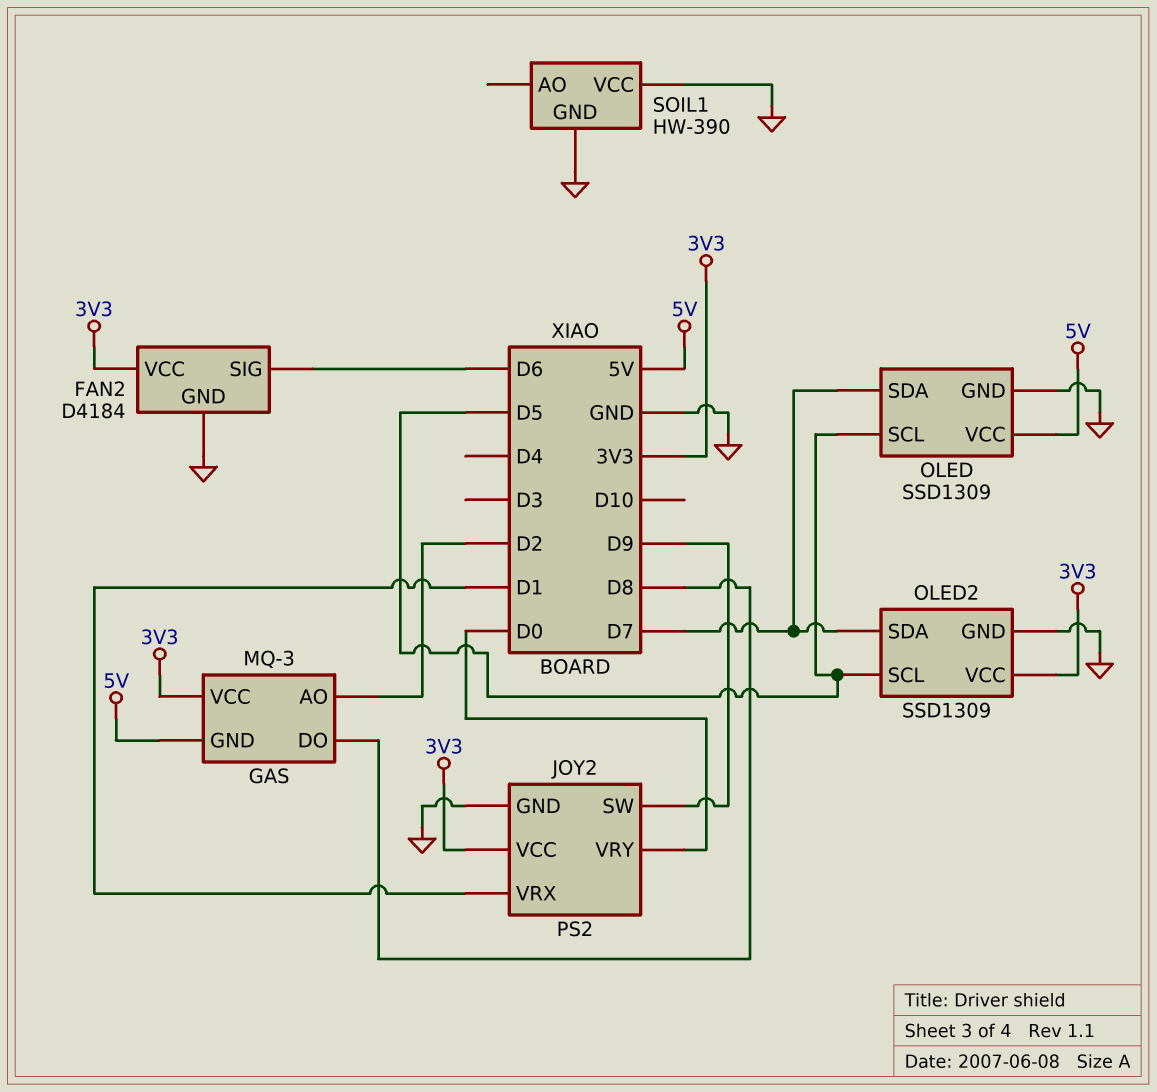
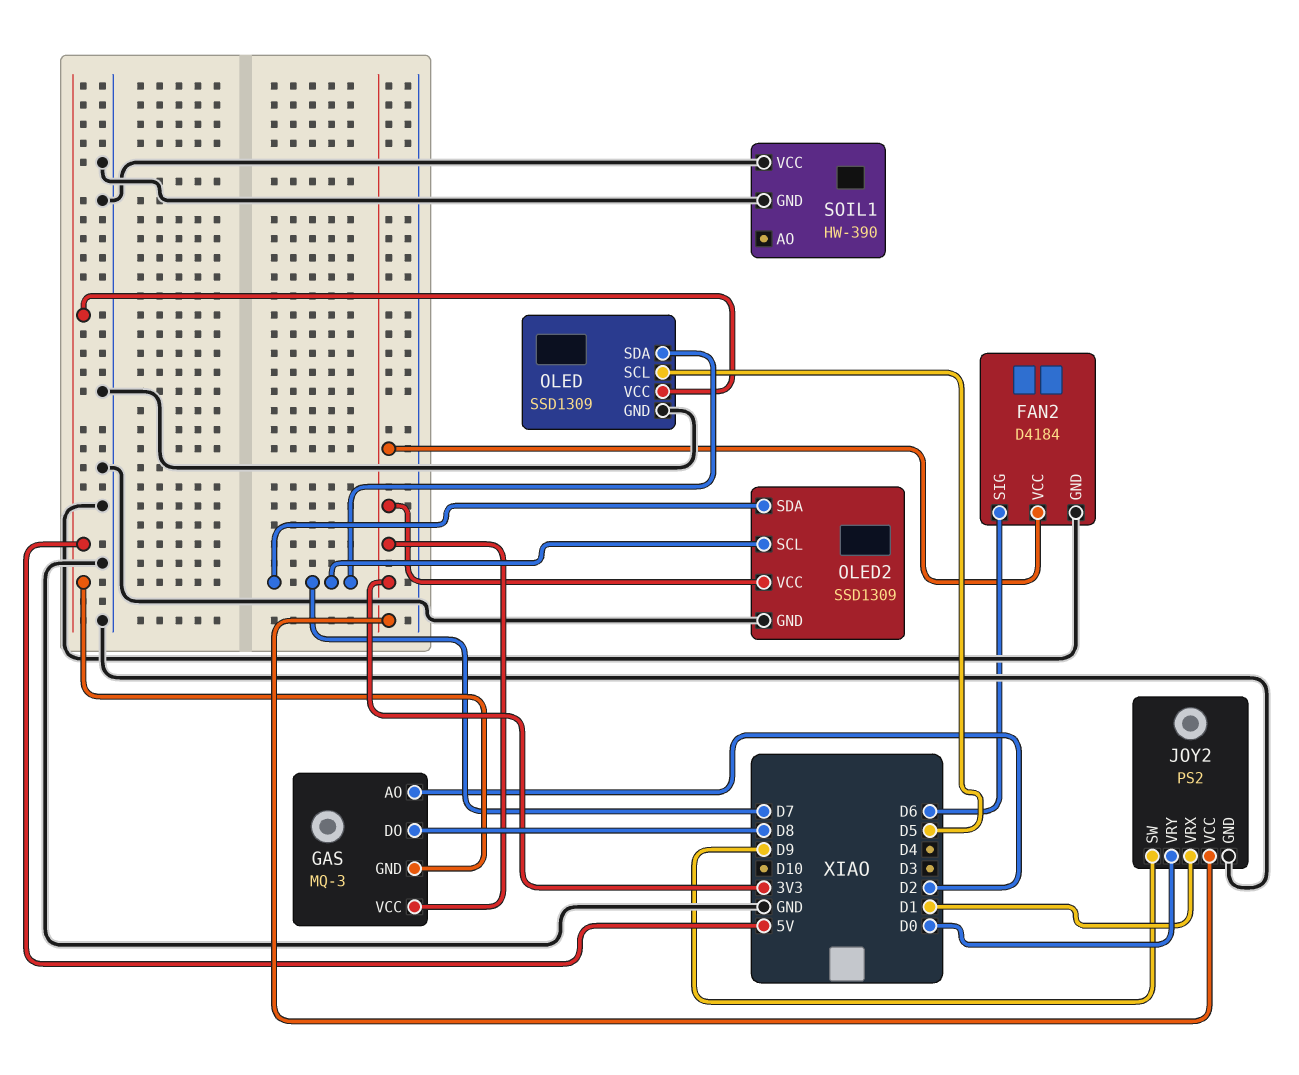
OLED2 pin SCL: D5 -> D7

